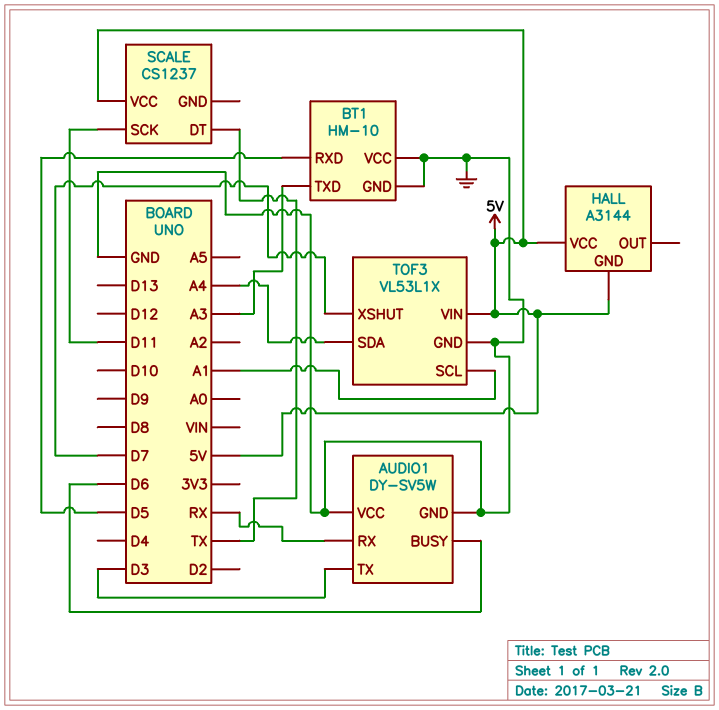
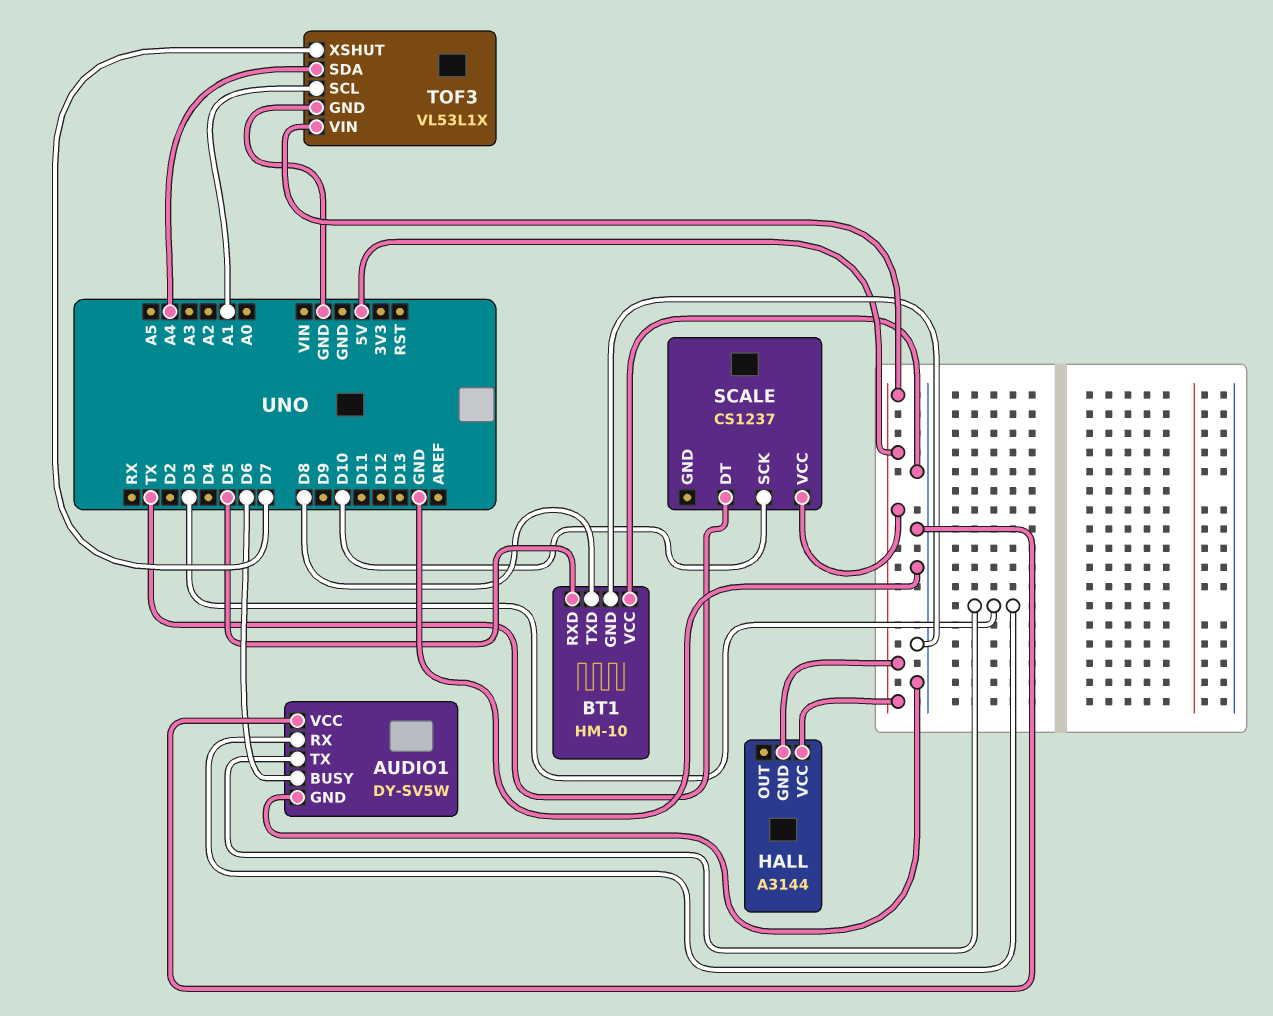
AUDIO1 pin RX: RX -> D3
BT1 pin TXD: A3 -> D8
SCALE pin SCK: D11 -> D10

